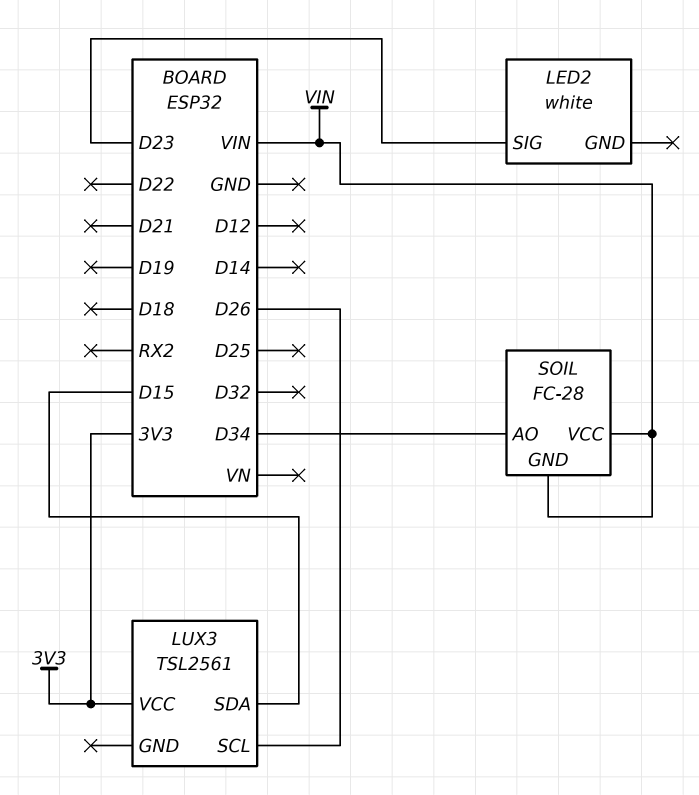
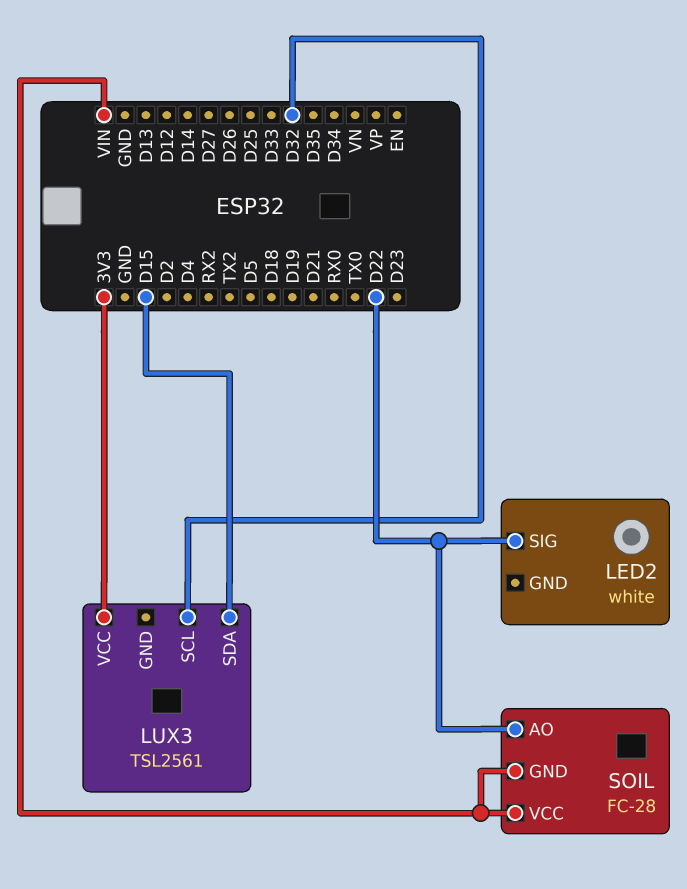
LED2 pin SIG: D23 -> D22
LUX3 pin SCL: D26 -> D32
SOIL pin AO: D34 -> D22

